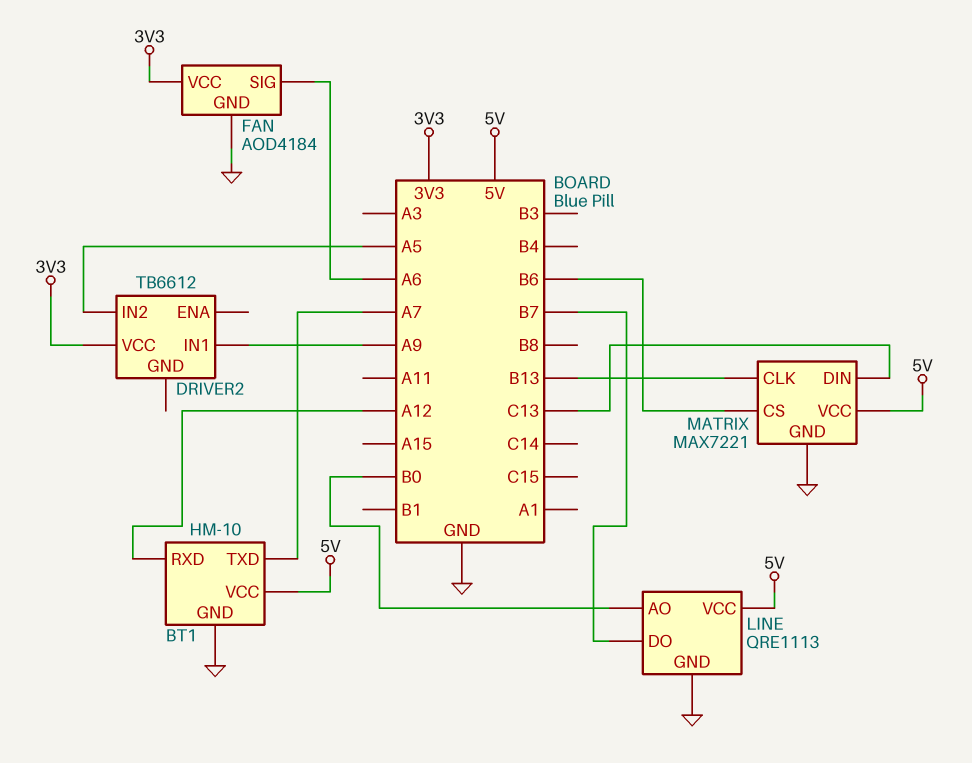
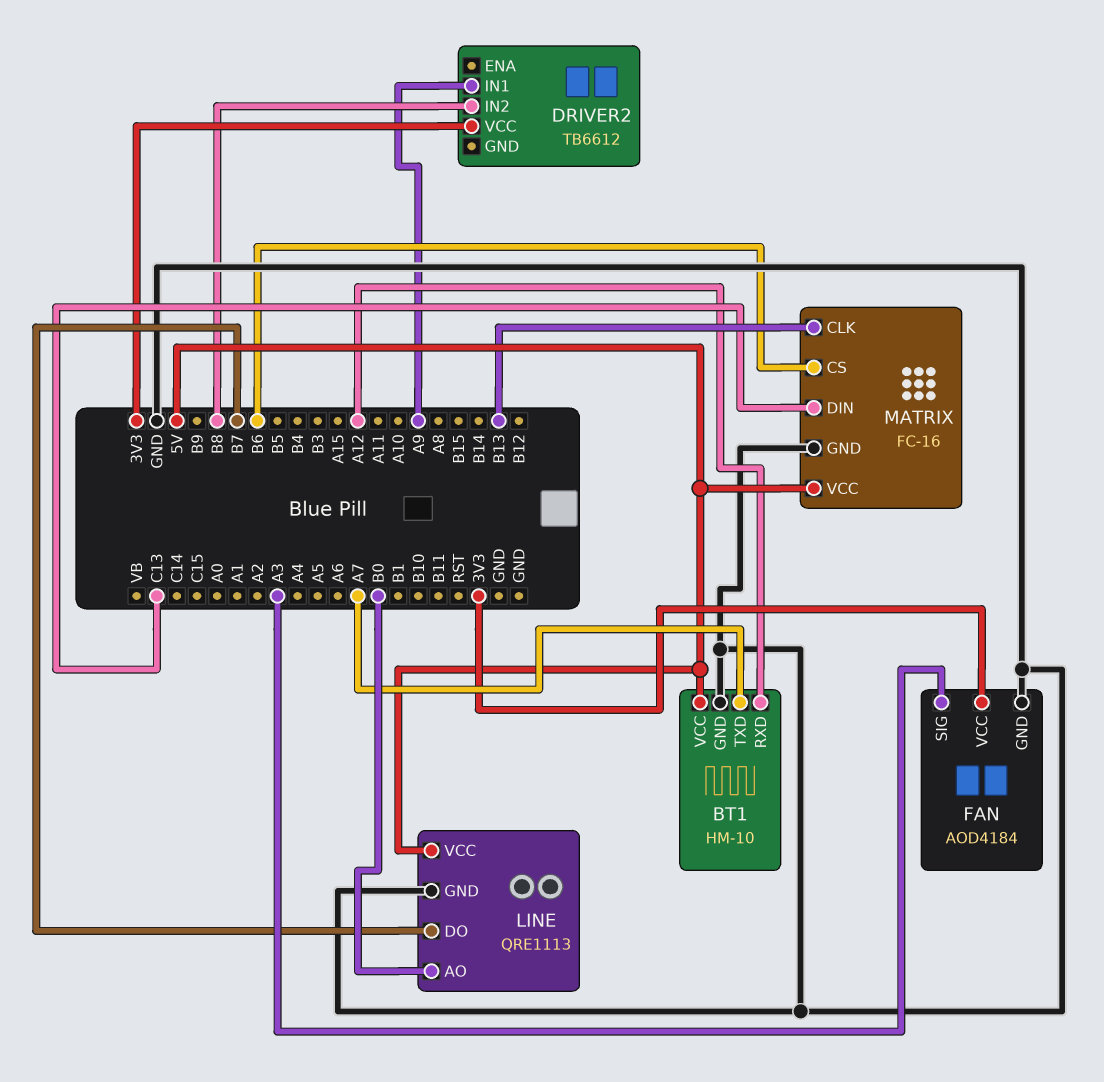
DRIVER2 pin IN2: A5 -> B8
FAN pin SIG: A6 -> A3
MATRIX: MAX7221 -> FC-16

